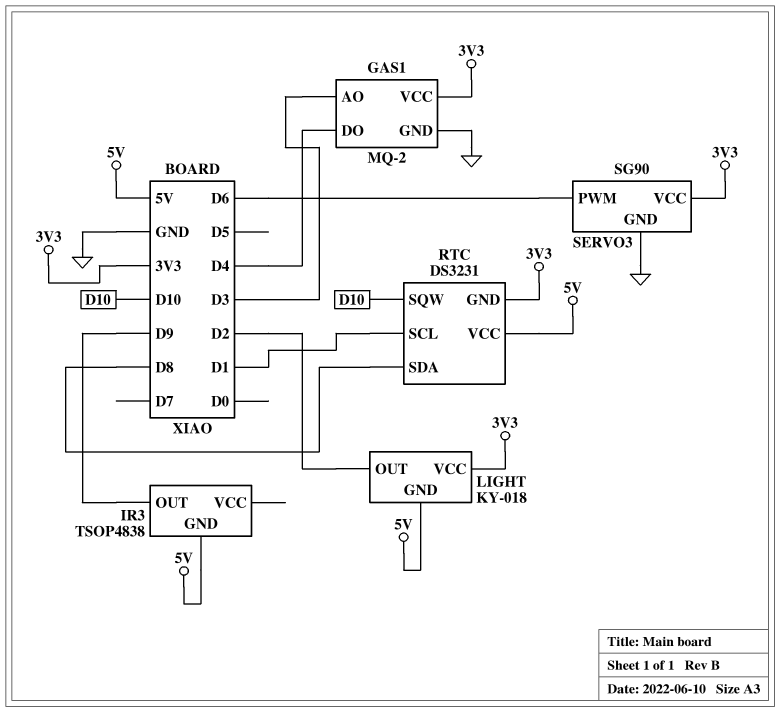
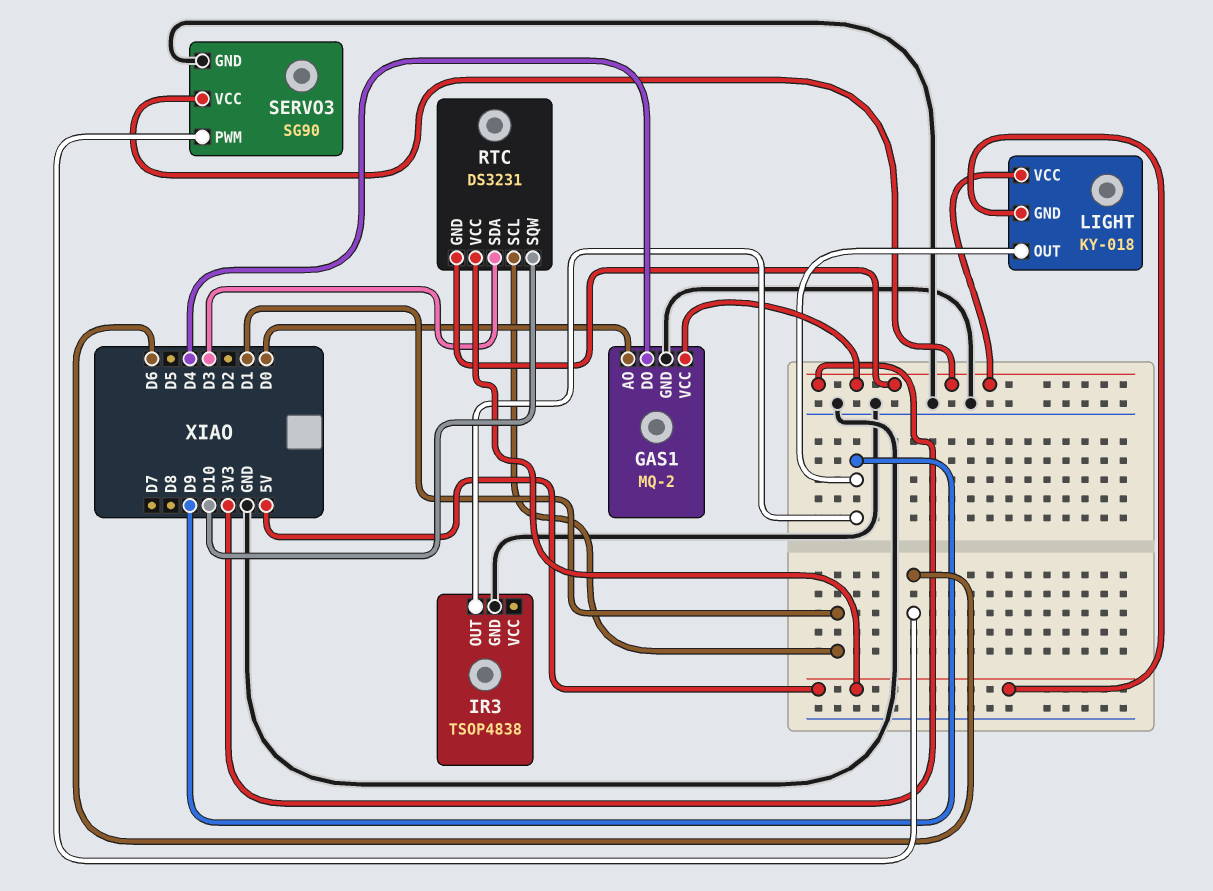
GAS1 pin AO: D3 -> D0
IR3 pin GND: 5V -> GND
LIGHT pin OUT: D2 -> D9
RTC pin SDA: D8 -> D3

